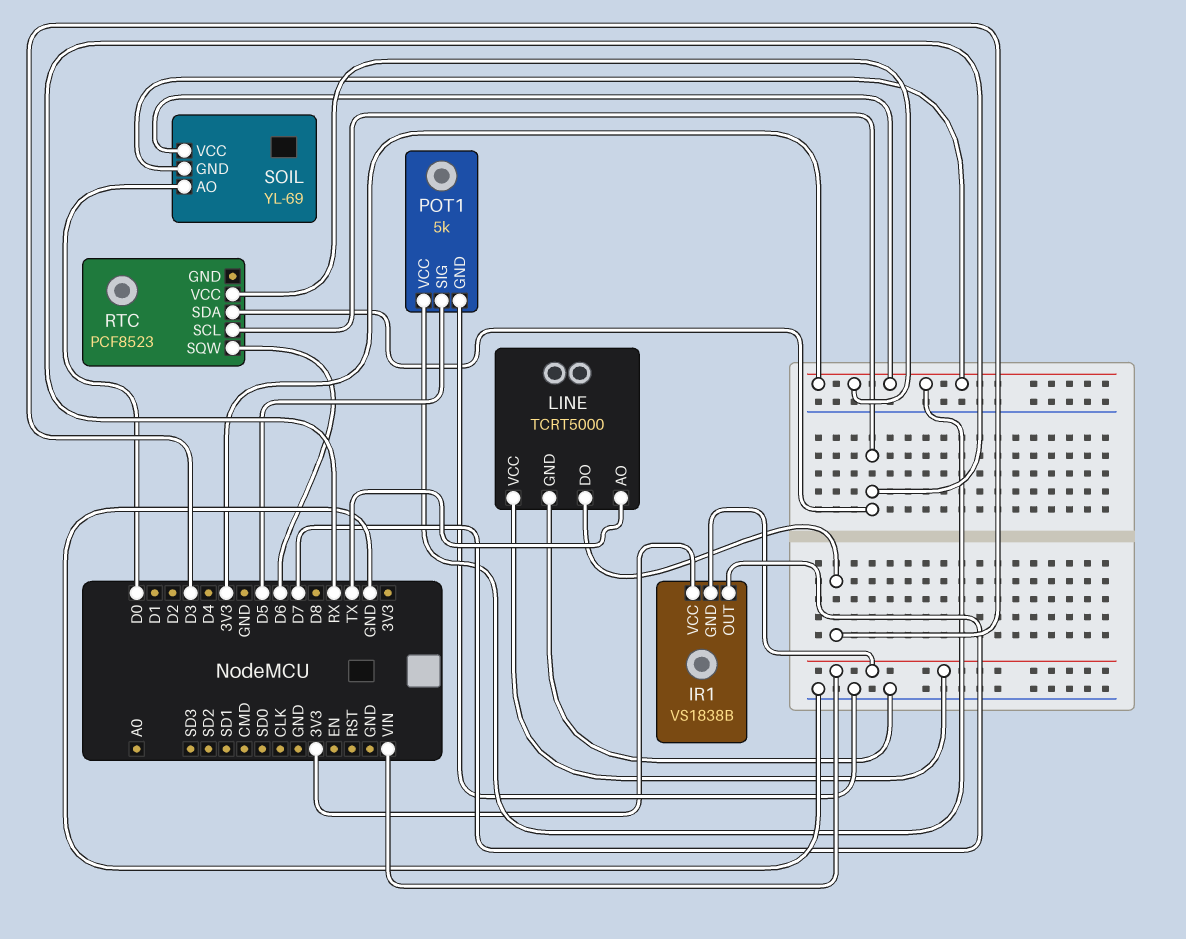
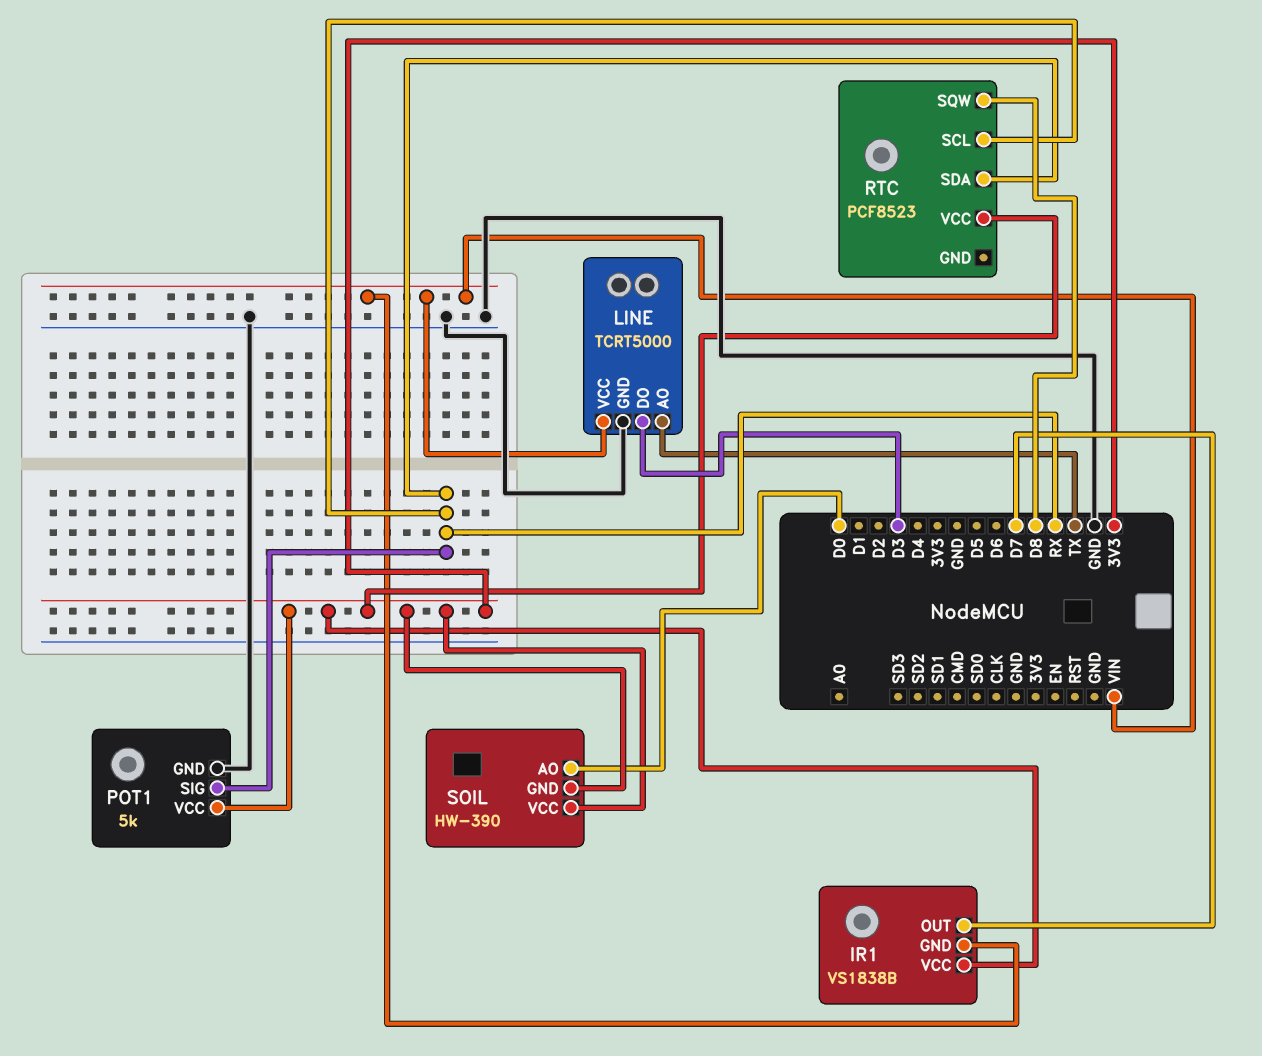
POT1 pin SIG: D5 -> RX
RTC pin SQW: D6 -> D8
SOIL: YL-69 -> HW-390

